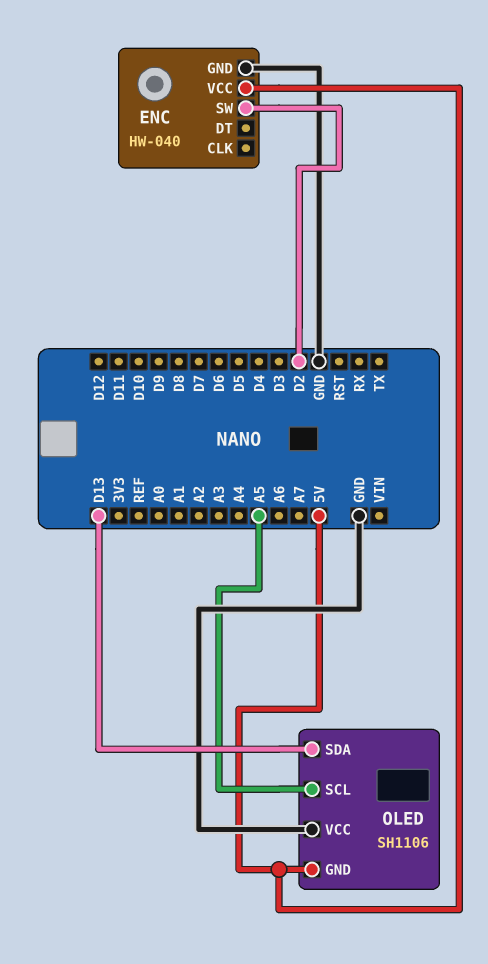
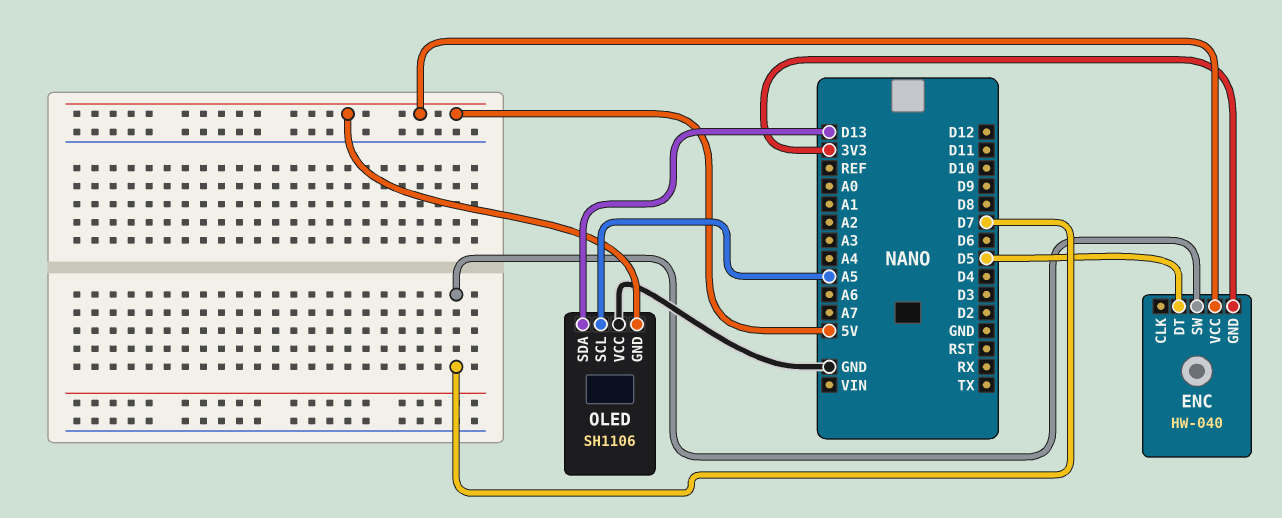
ENC pin DT: none -> D5
ENC pin GND: GND -> 3V3
ENC pin SW: D2 -> D7

